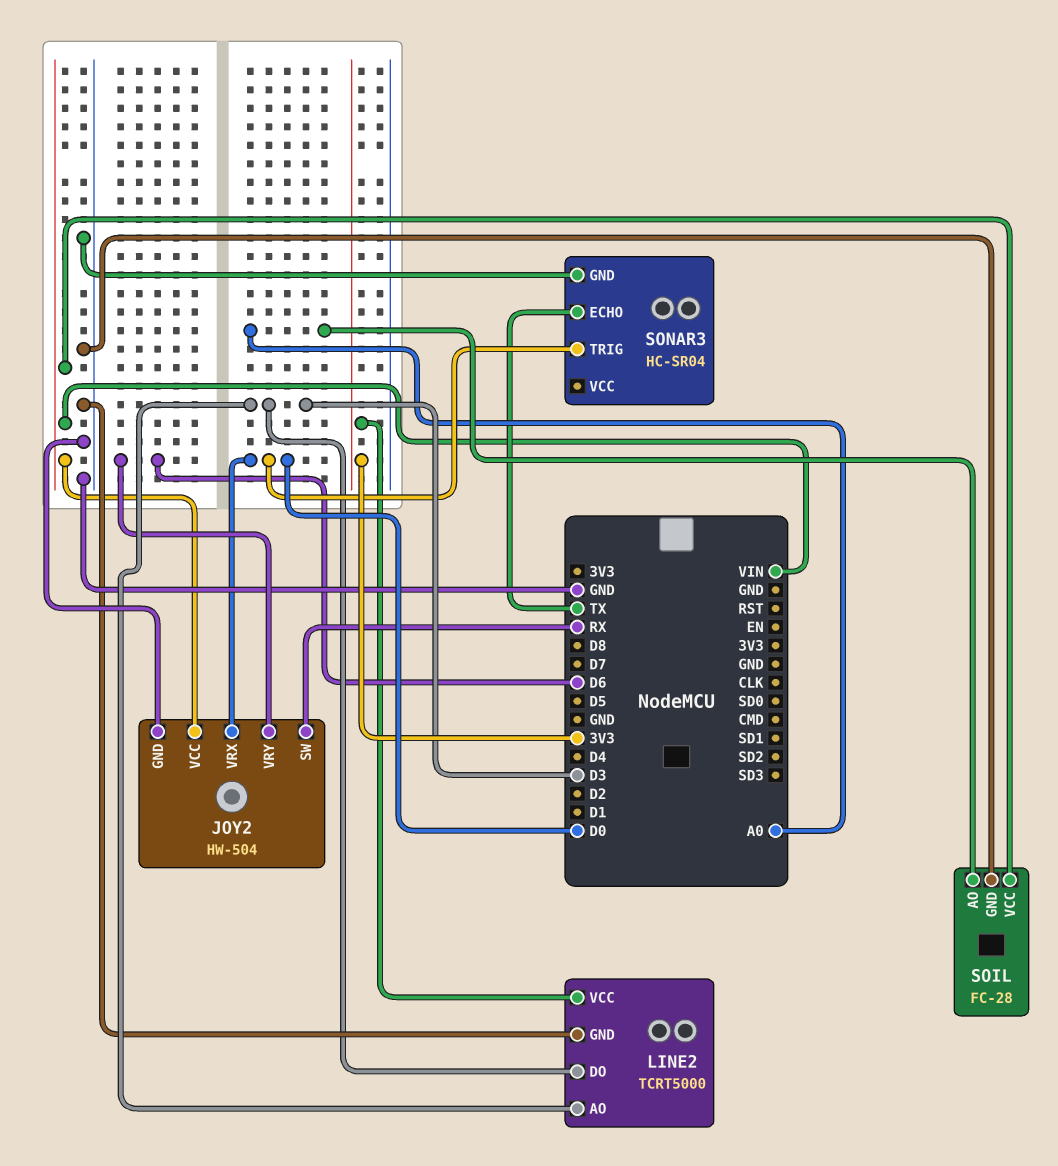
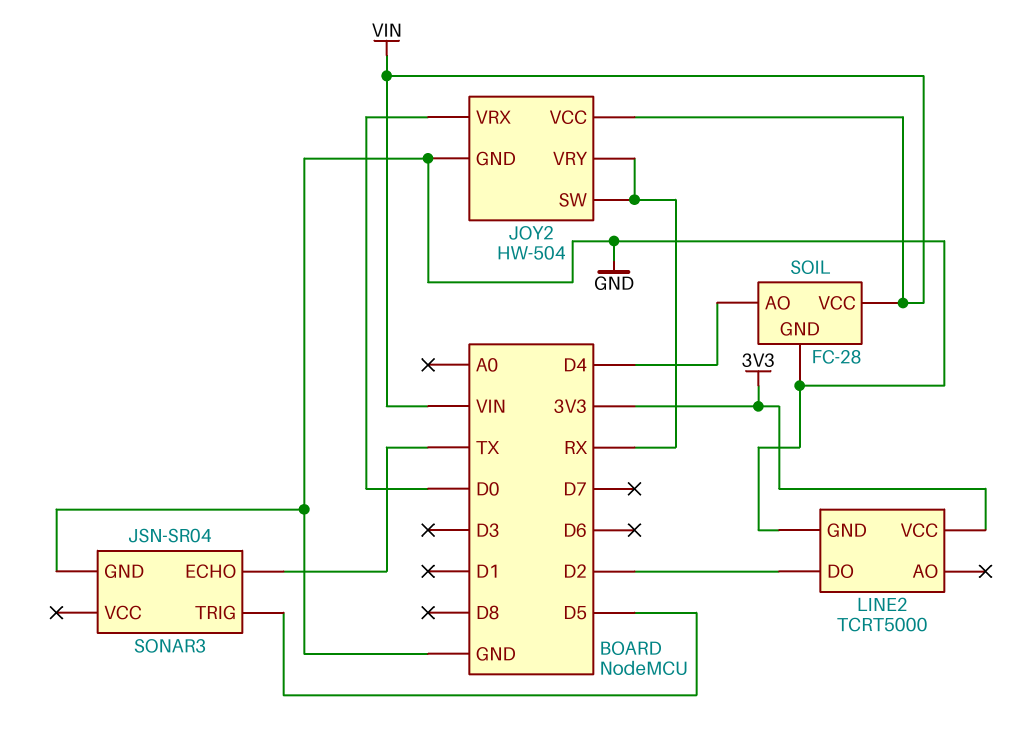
JOY2 pin VRY: D6 -> RX
LINE2 pin AO: D3 -> none
LINE2 pin DO: D3 -> D2
SOIL pin AO: A0 -> D4
SONAR3: HC-SR04 -> JSN-SR04
SONAR3 pin TRIG: D0 -> D5

